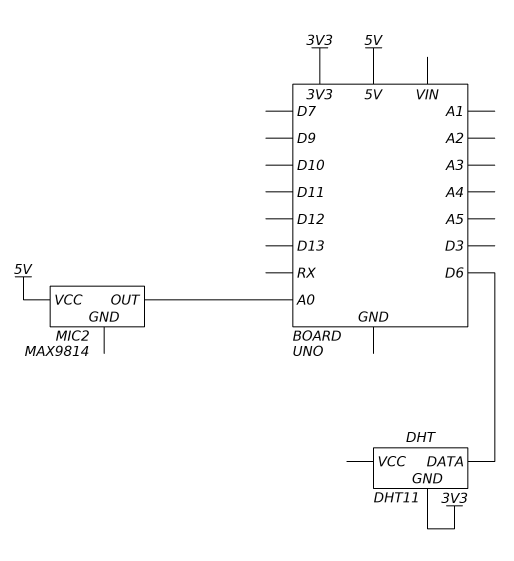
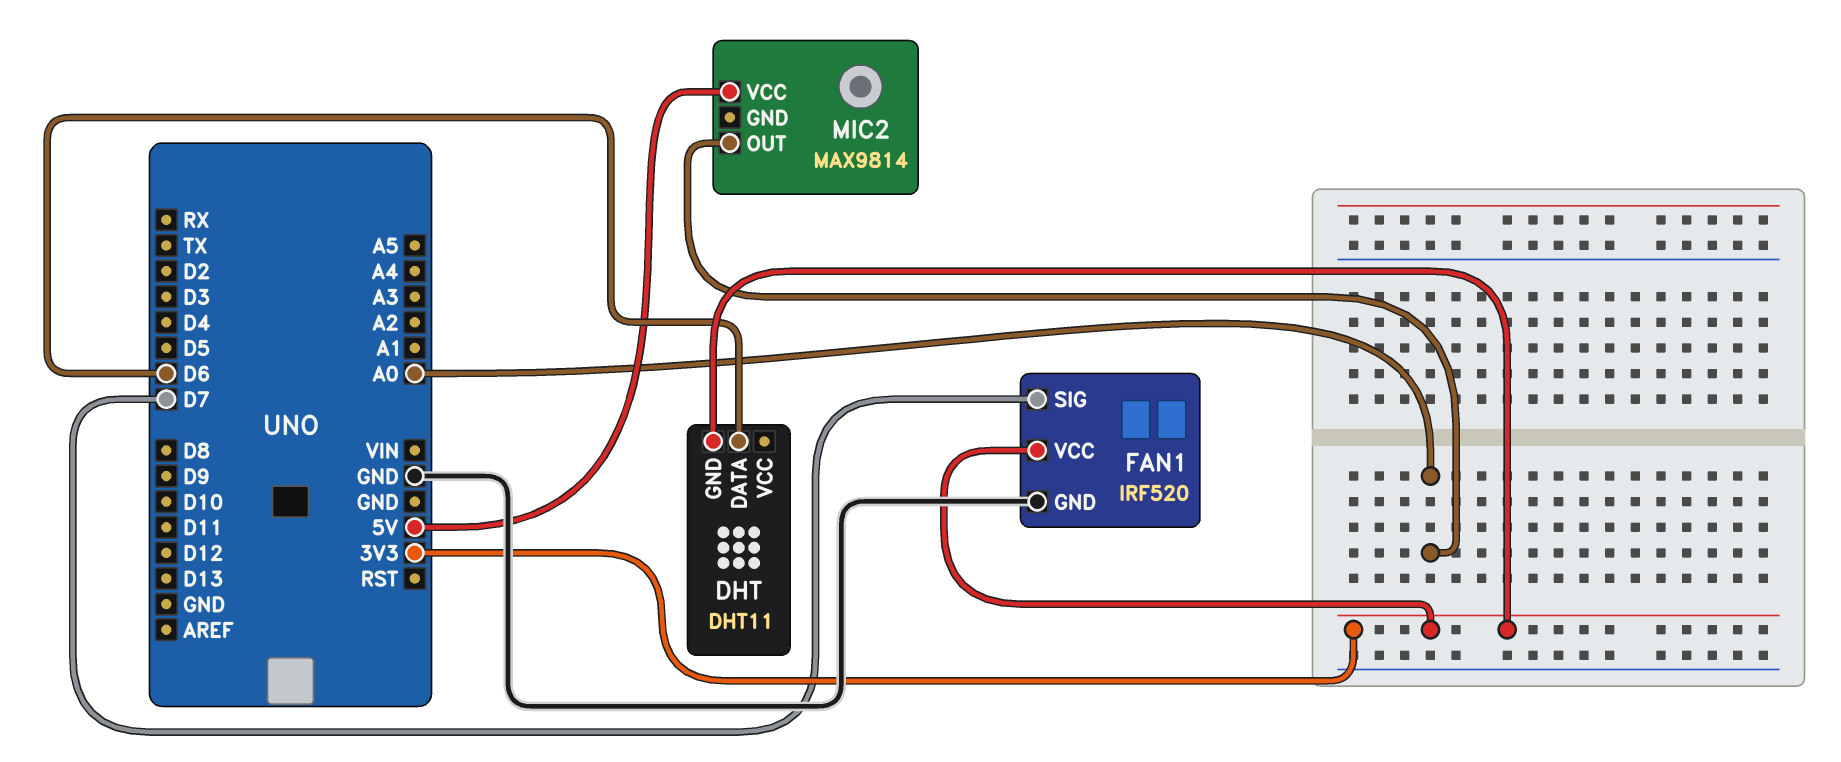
FAN1: none -> IRF520
FAN1 pin GND: none -> GND
FAN1 pin SIG: none -> D7
FAN1 pin VCC: none -> 3V3

